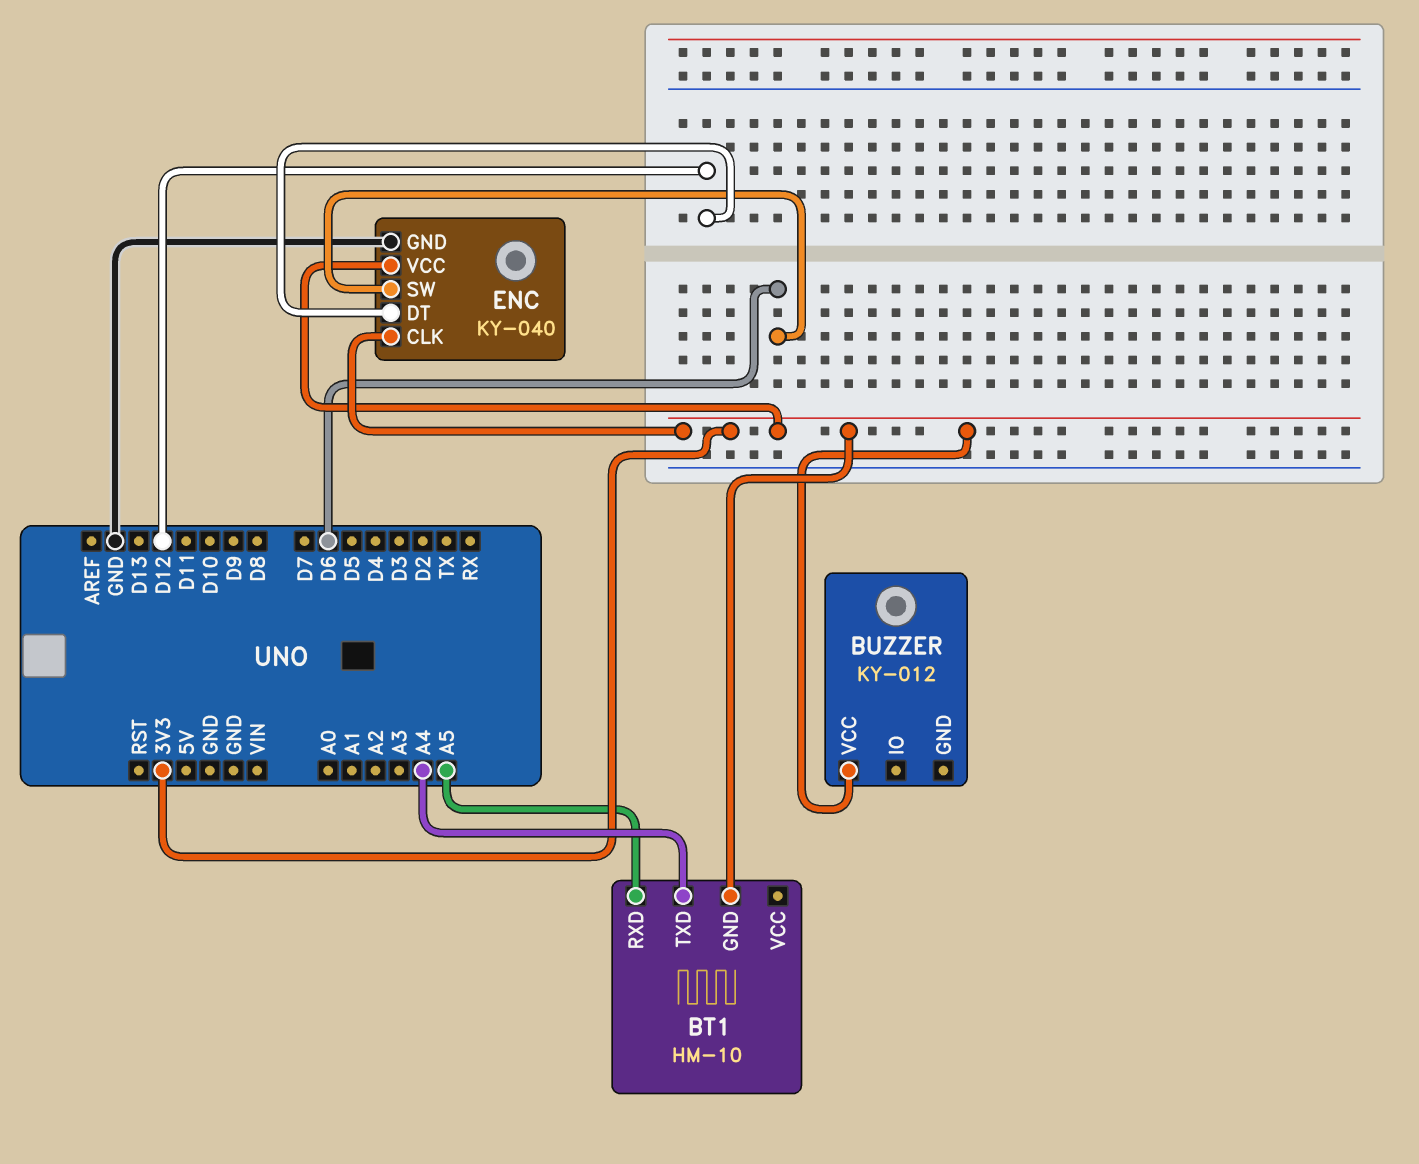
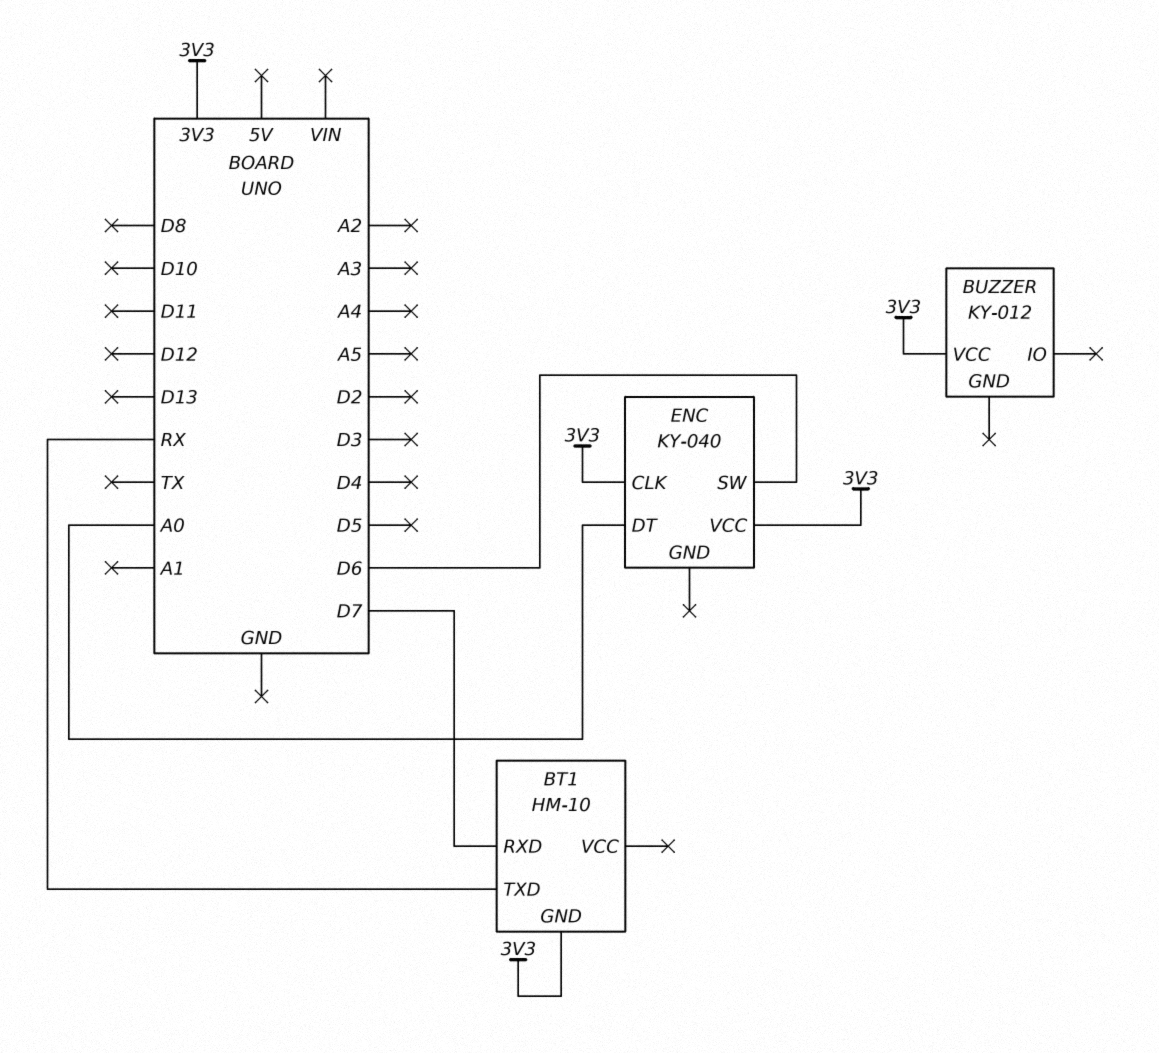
BT1 pin RXD: A5 -> D7
BT1 pin TXD: A4 -> RX
ENC pin DT: D12 -> A0
ENC pin GND: GND -> none

